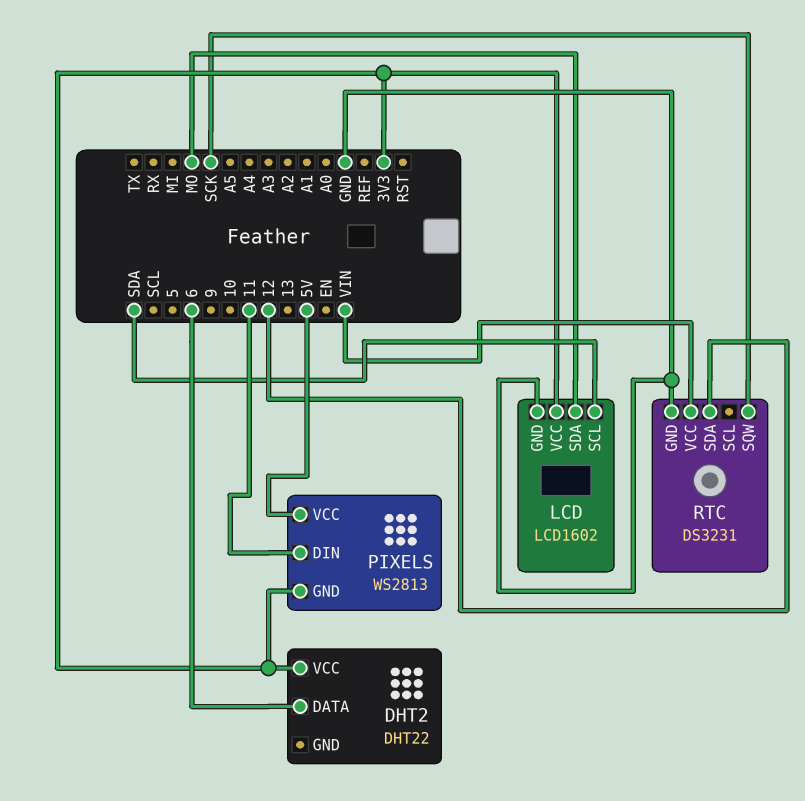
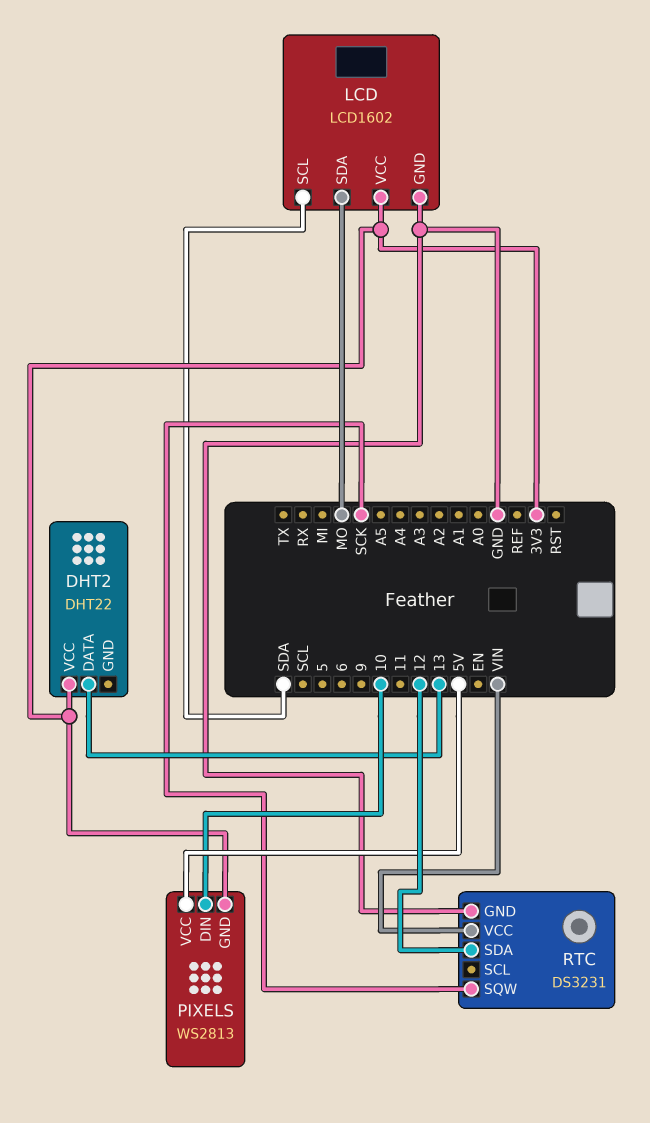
DHT2 pin DATA: 6 -> 13
PIXELS pin DIN: 11 -> 10

